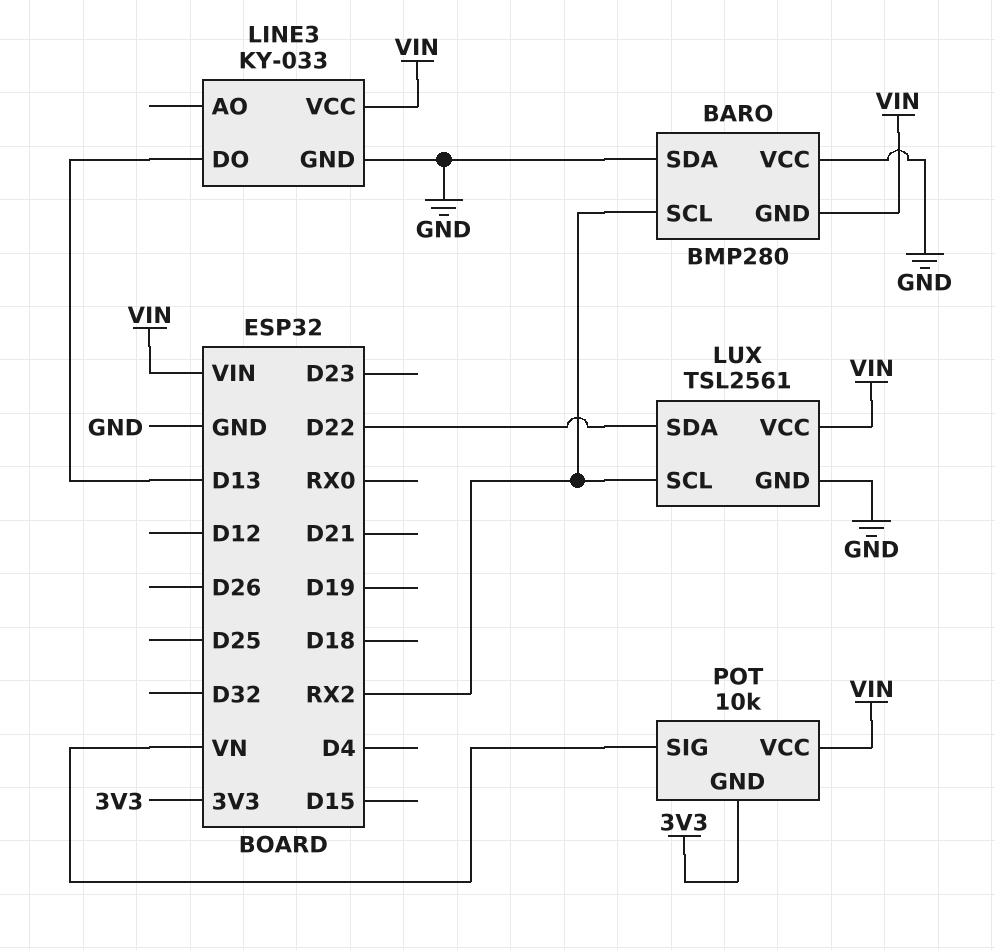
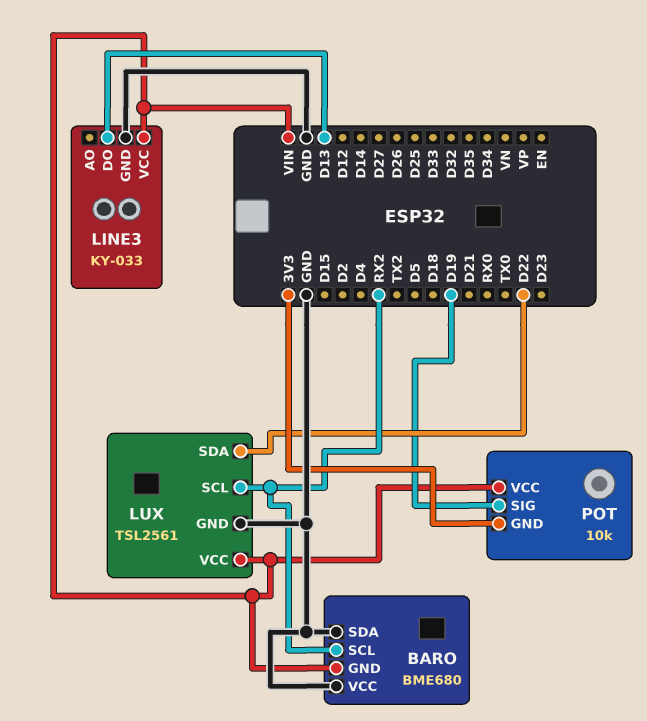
BARO: BMP280 -> BME680
POT pin SIG: VN -> D19

